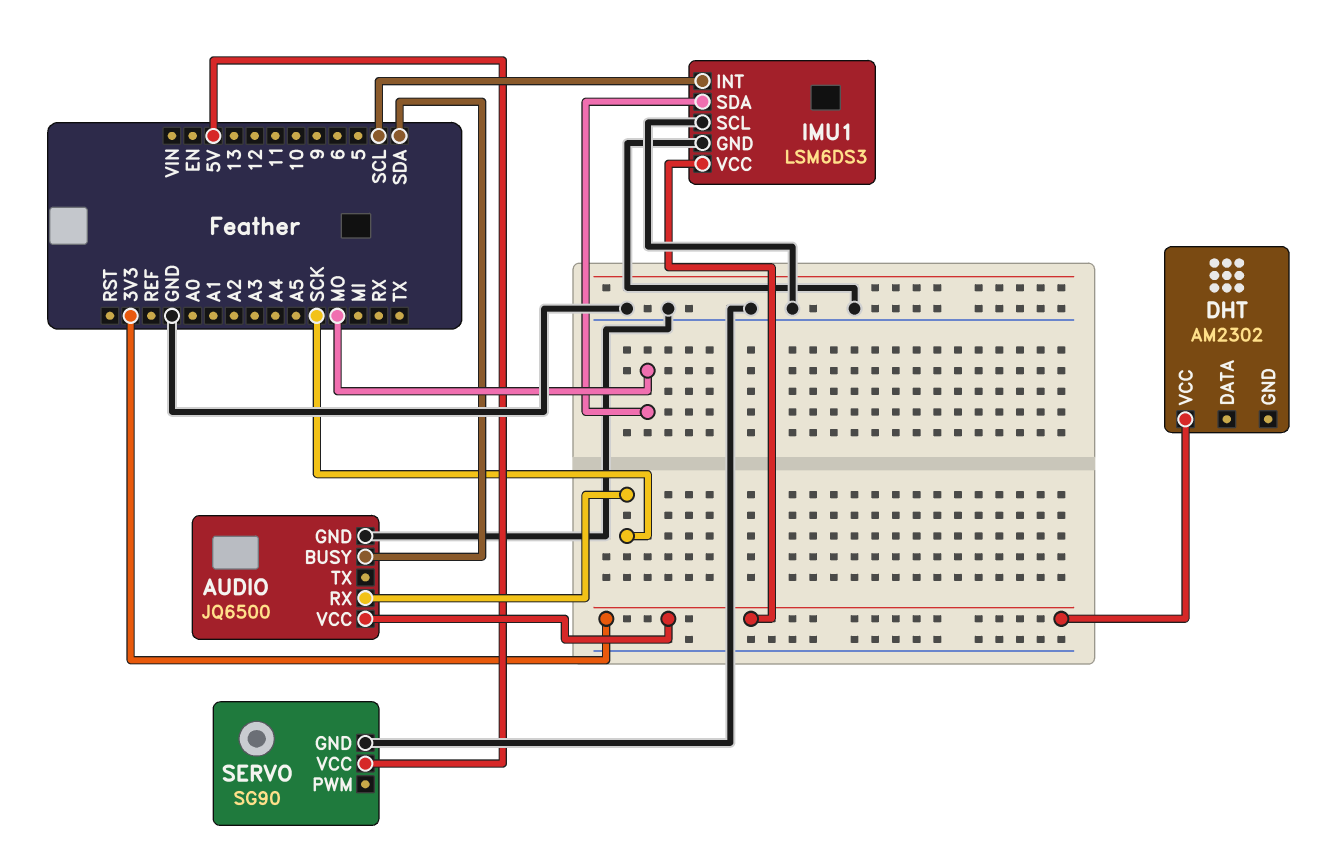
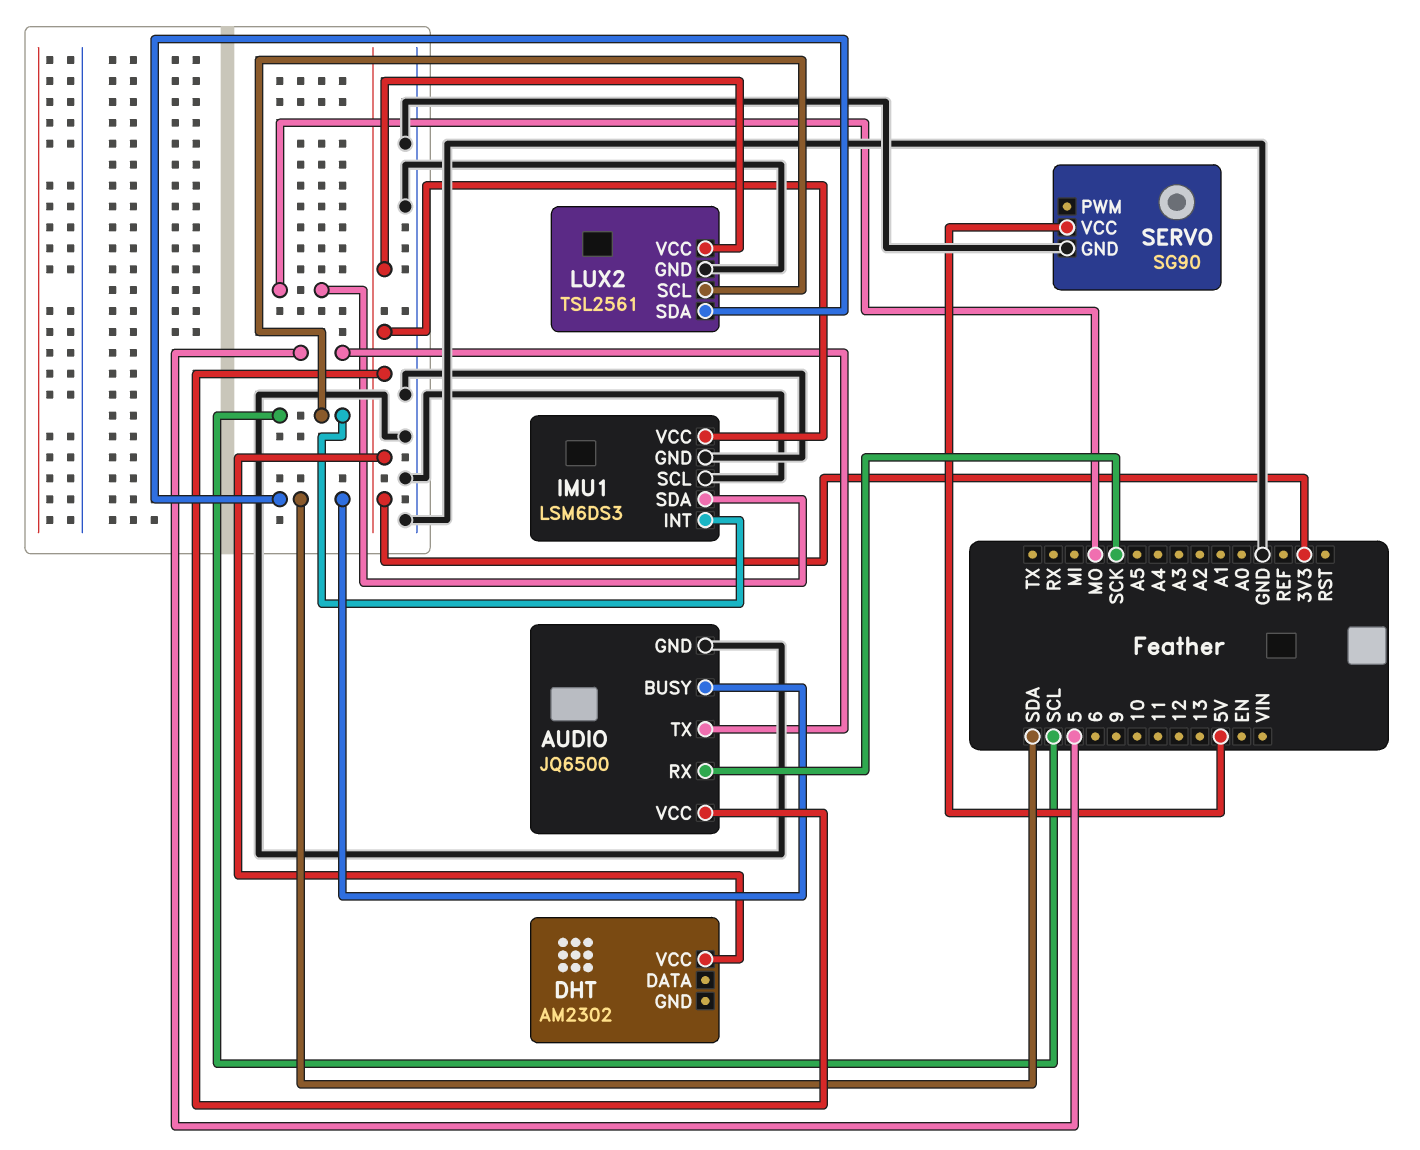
AUDIO pin TX: none -> 5
LUX2: none -> TSL2561
LUX2 pin GND: none -> GND
LUX2 pin SCL: none -> SCL
LUX2 pin SDA: none -> SDA
LUX2 pin VCC: none -> 3V3

